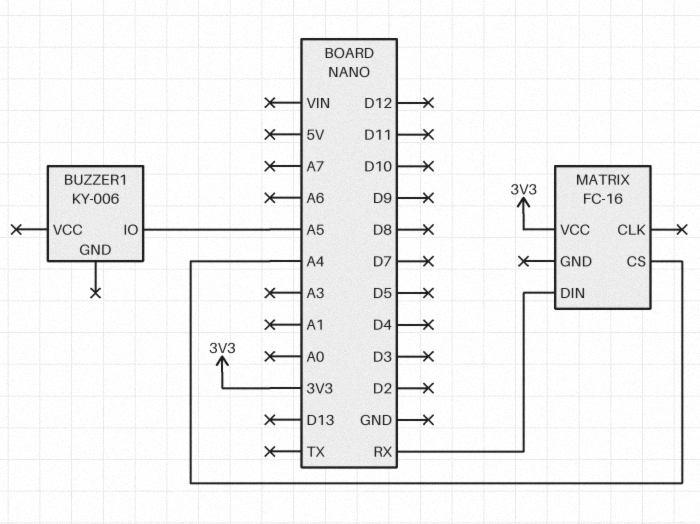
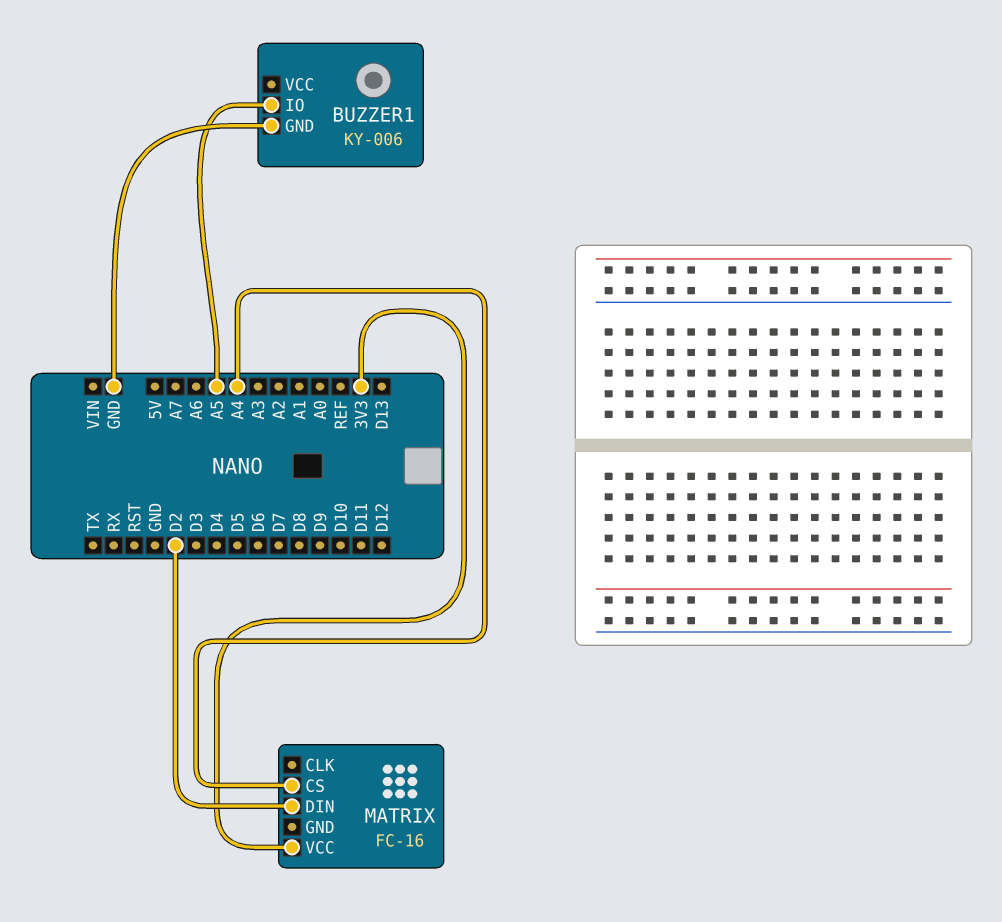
BUZZER1 pin GND: none -> GND
MATRIX pin DIN: RX -> D2

